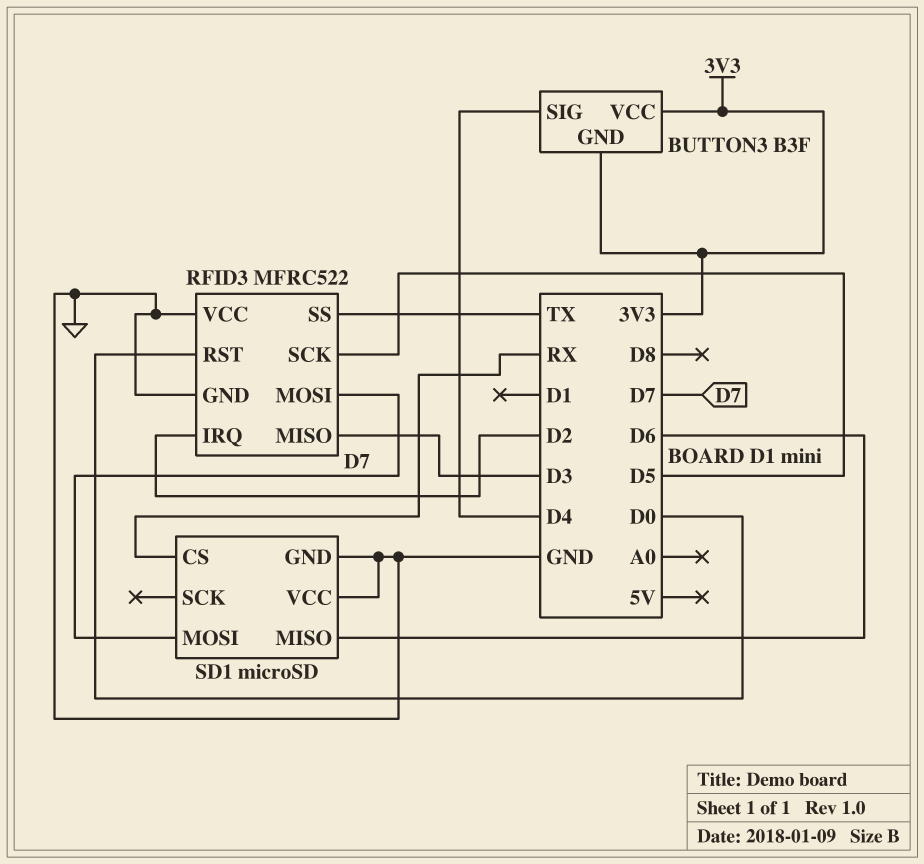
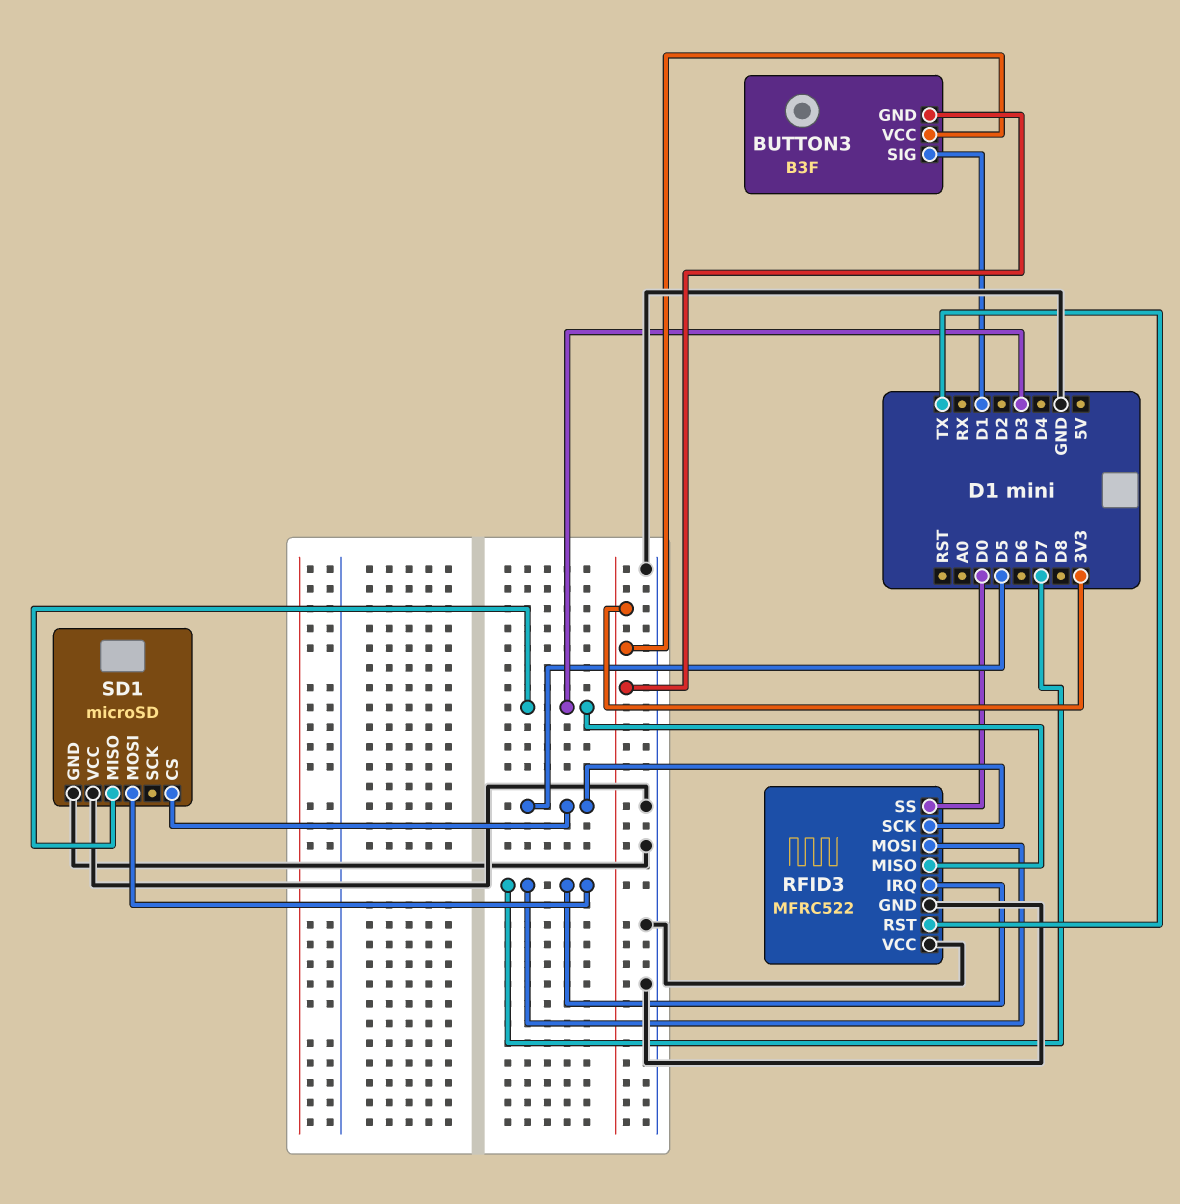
BUTTON3 pin SIG: D4 -> D1
RFID3 pin IRQ: D2 -> D7
RFID3 pin RST: D0 -> TX
RFID3 pin SS: TX -> D0
SD1 pin CS: RX -> D5
SD1 pin MISO: D6 -> D3

